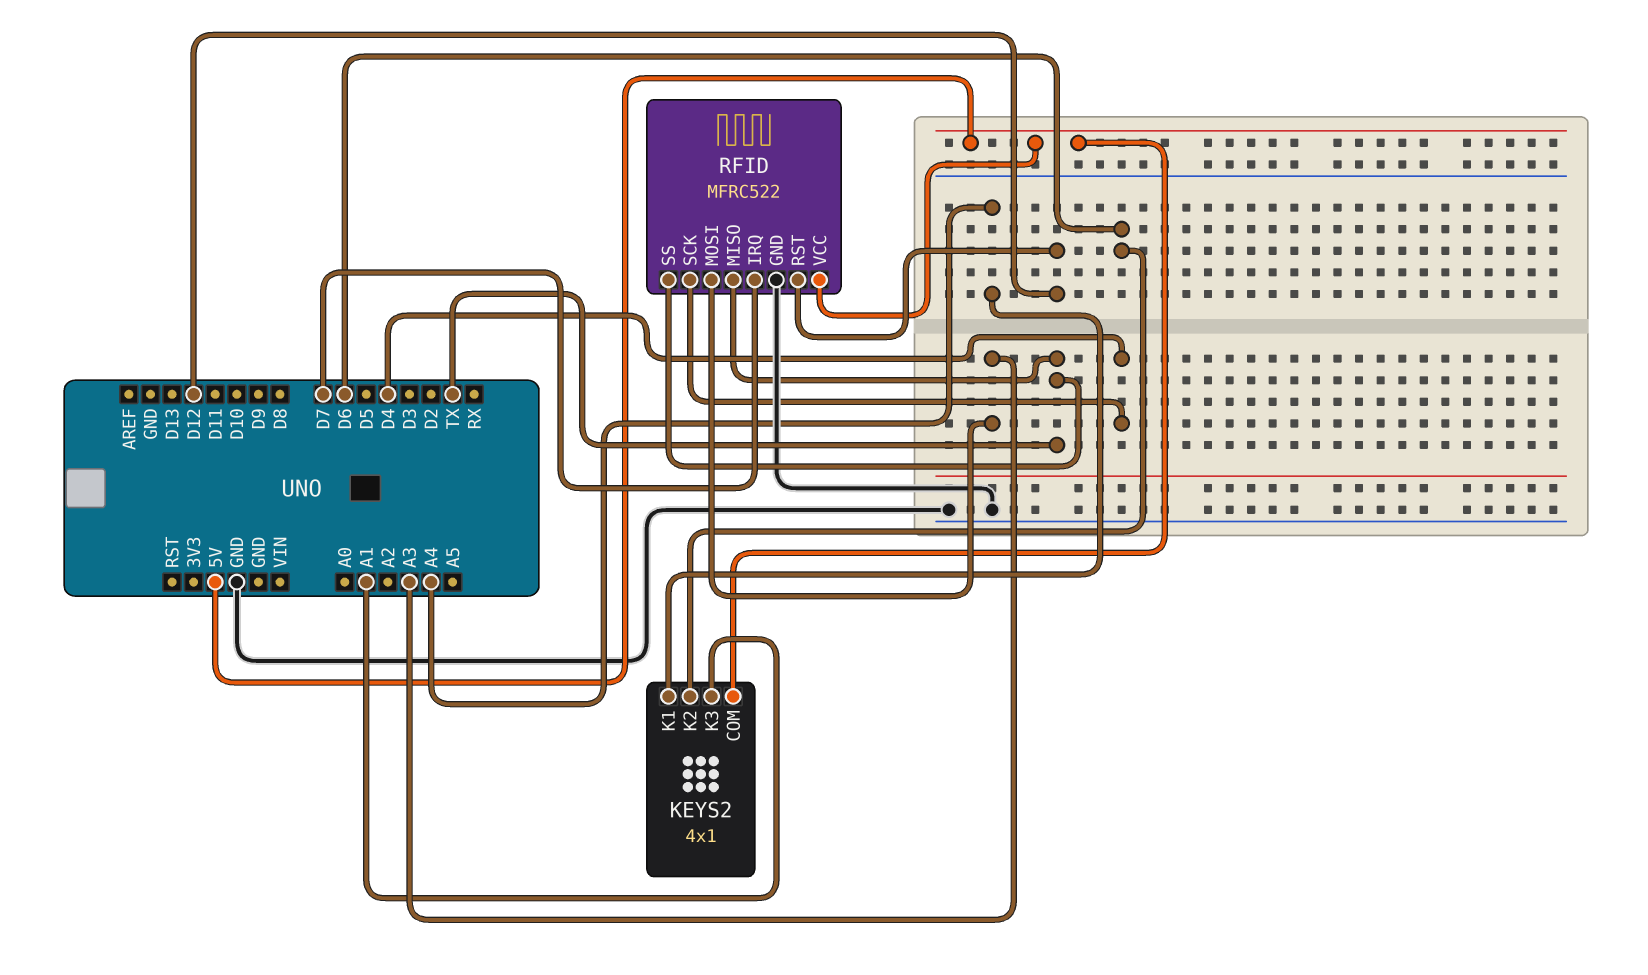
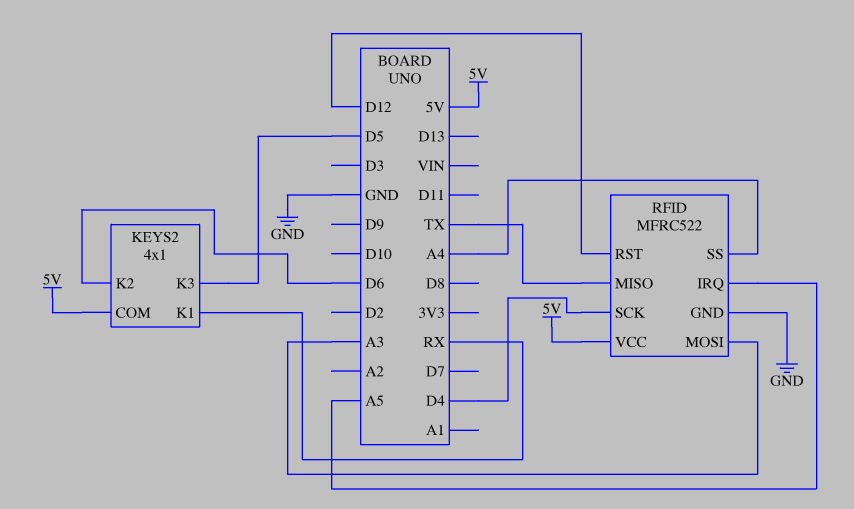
KEYS2 pin K1: A4 -> RX
KEYS2 pin K3: A1 -> D5
RFID pin IRQ: D7 -> A5
RFID pin SS: TX -> A4

